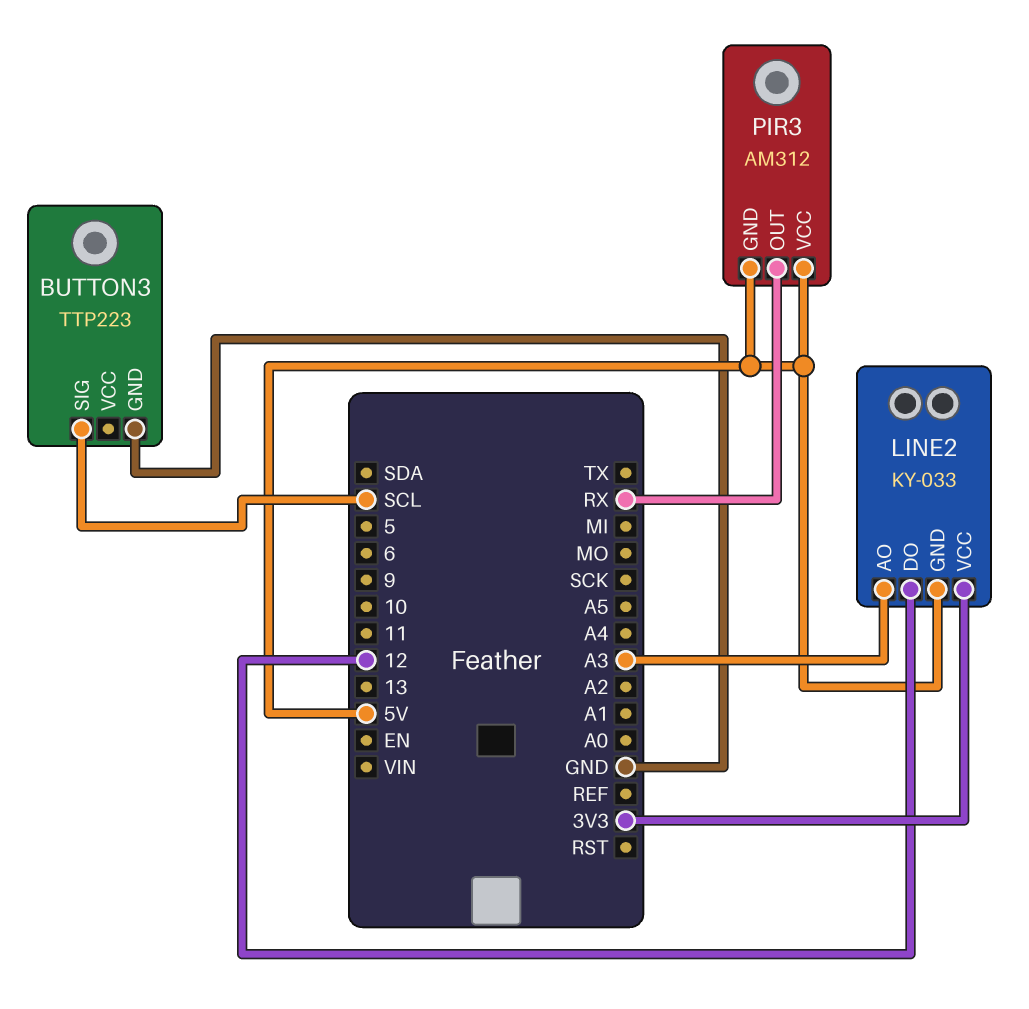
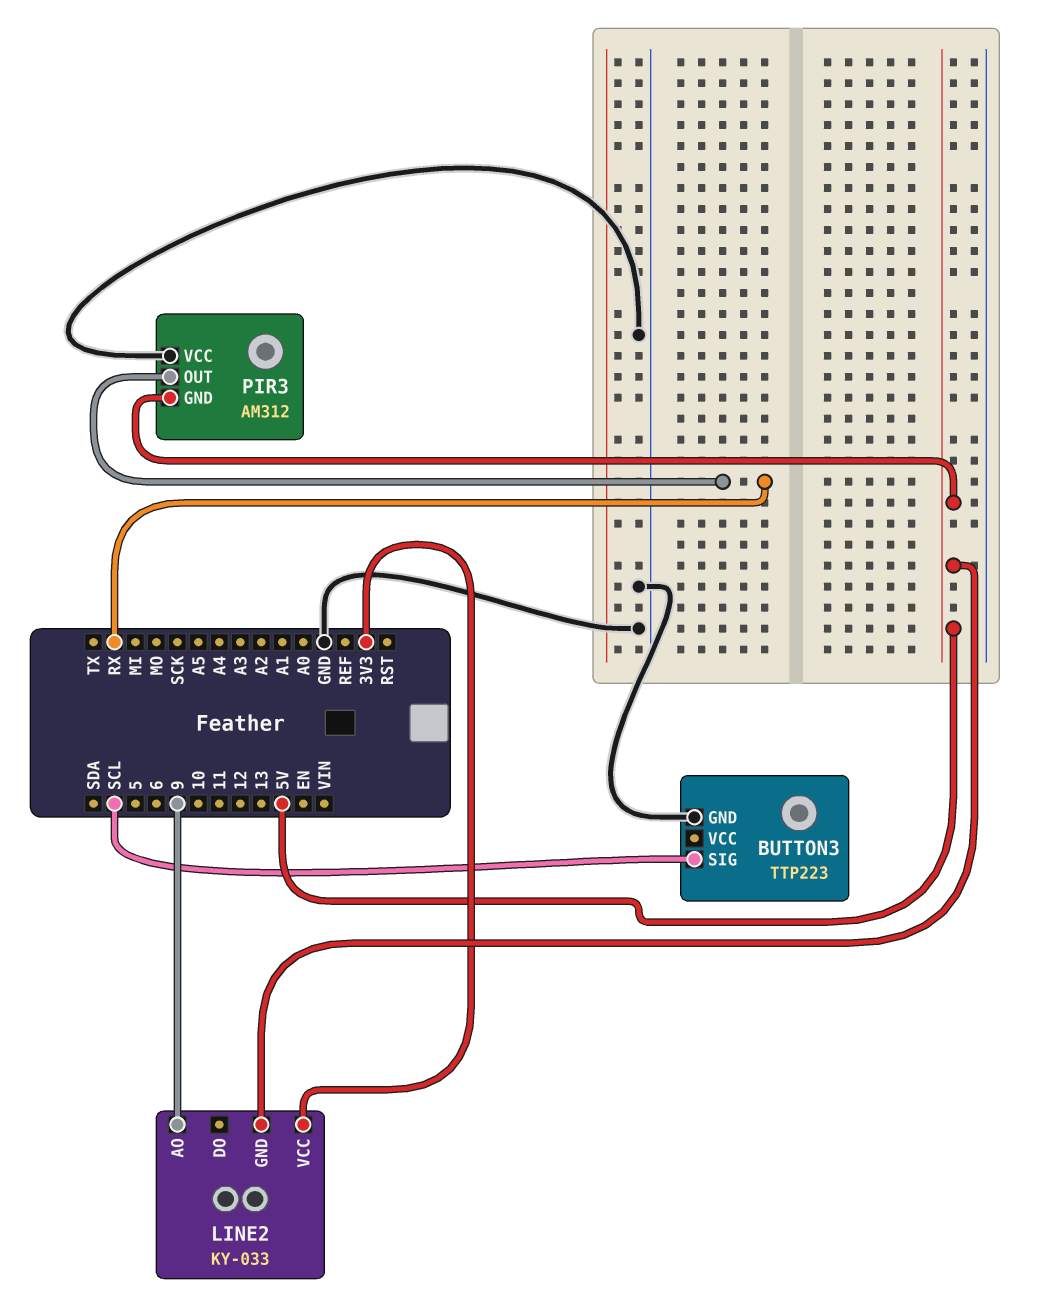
LINE2 pin AO: A3 -> 9
LINE2 pin DO: 12 -> none
PIR3 pin VCC: 5V -> GND

